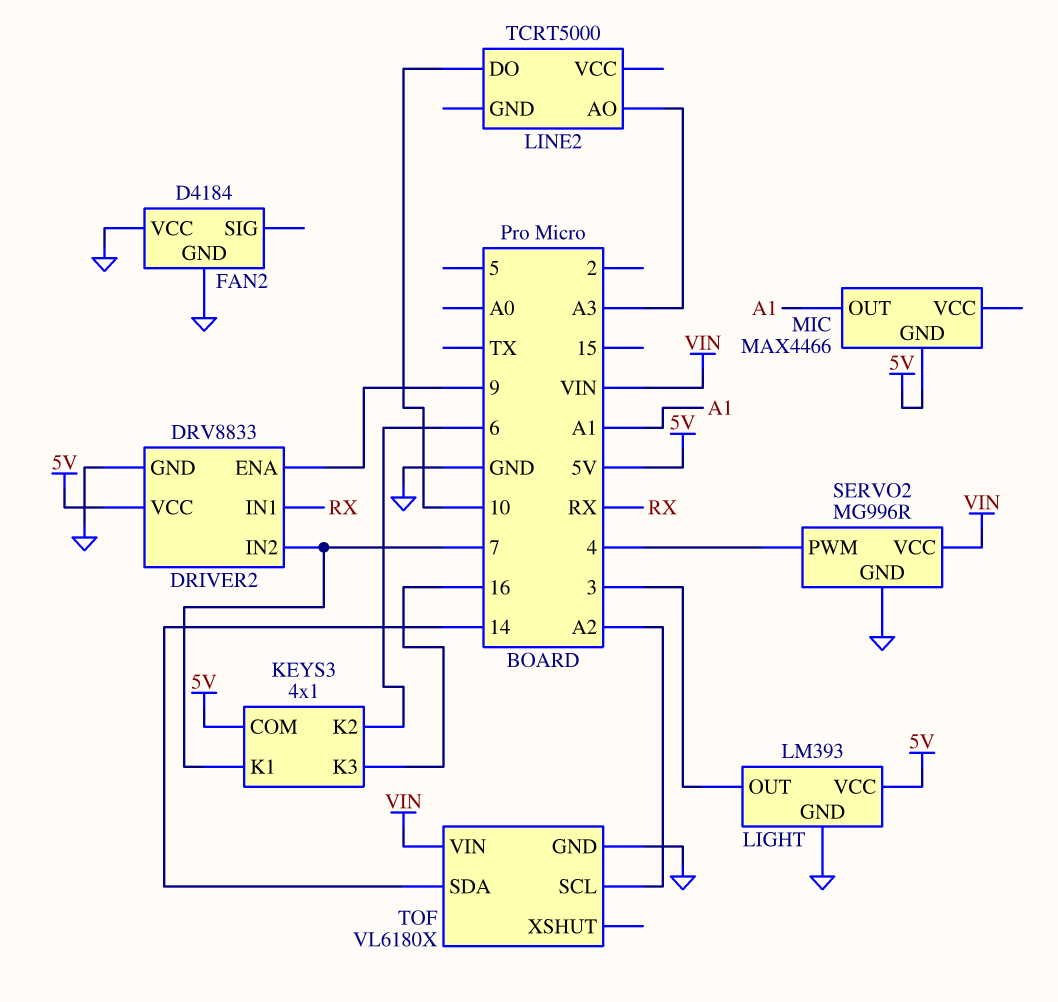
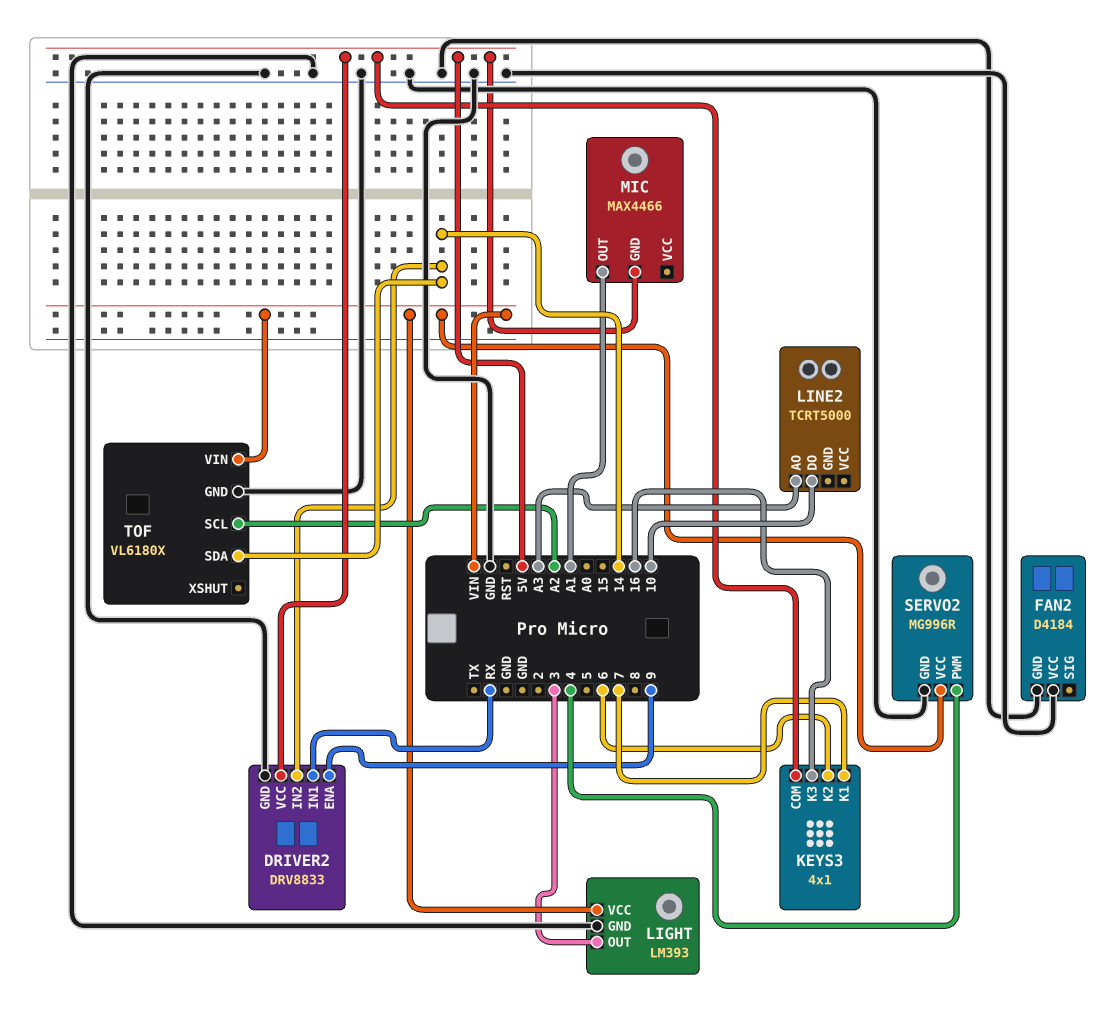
DRIVER2 pin IN2: 7 -> 14
LIGHT pin VCC: 5V -> VIN

